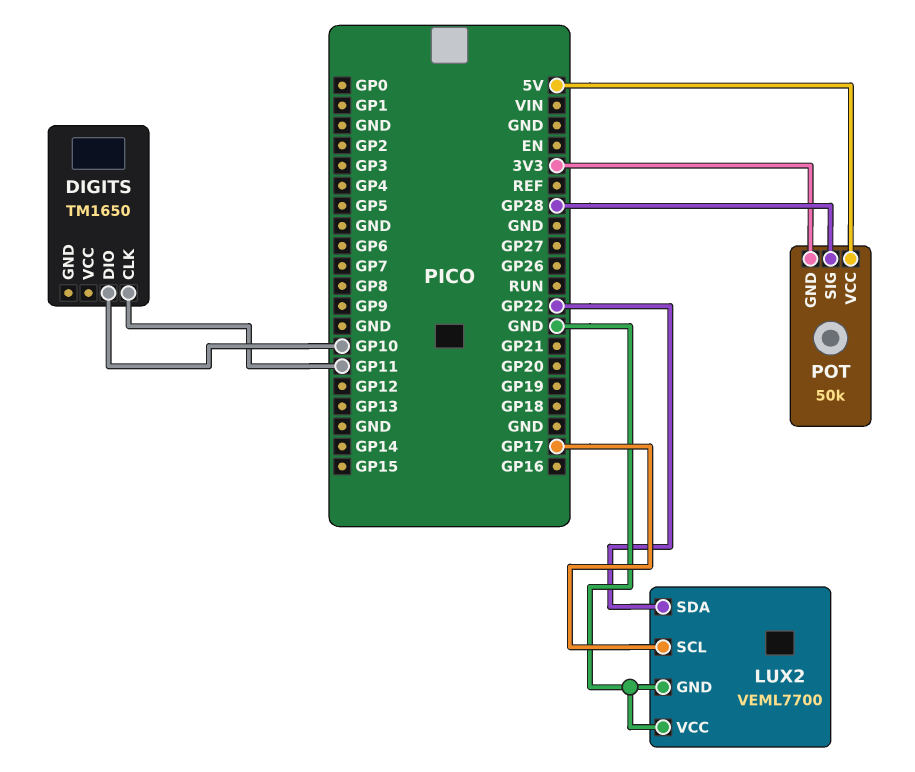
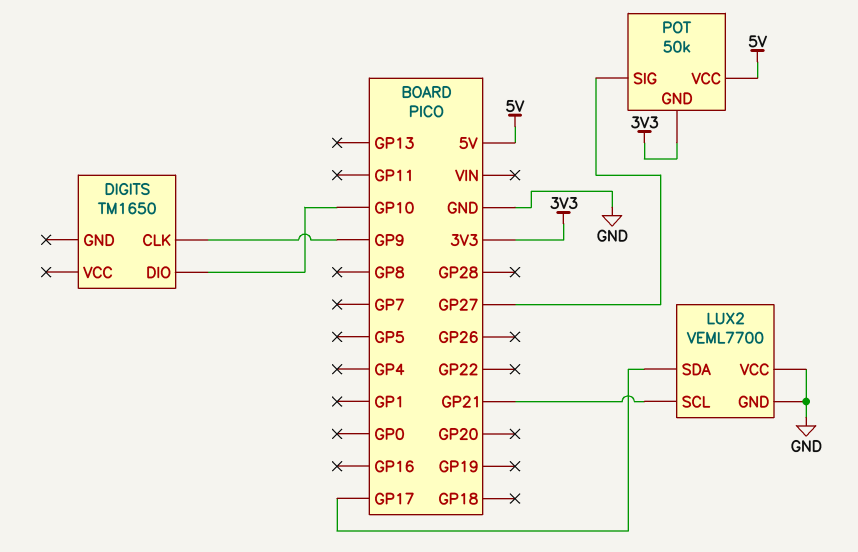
DIGITS pin CLK: GP11 -> GP9
LUX2 pin SCL: GP17 -> GP21
LUX2 pin SDA: GP22 -> GP17
POT pin SIG: GP28 -> GP27

